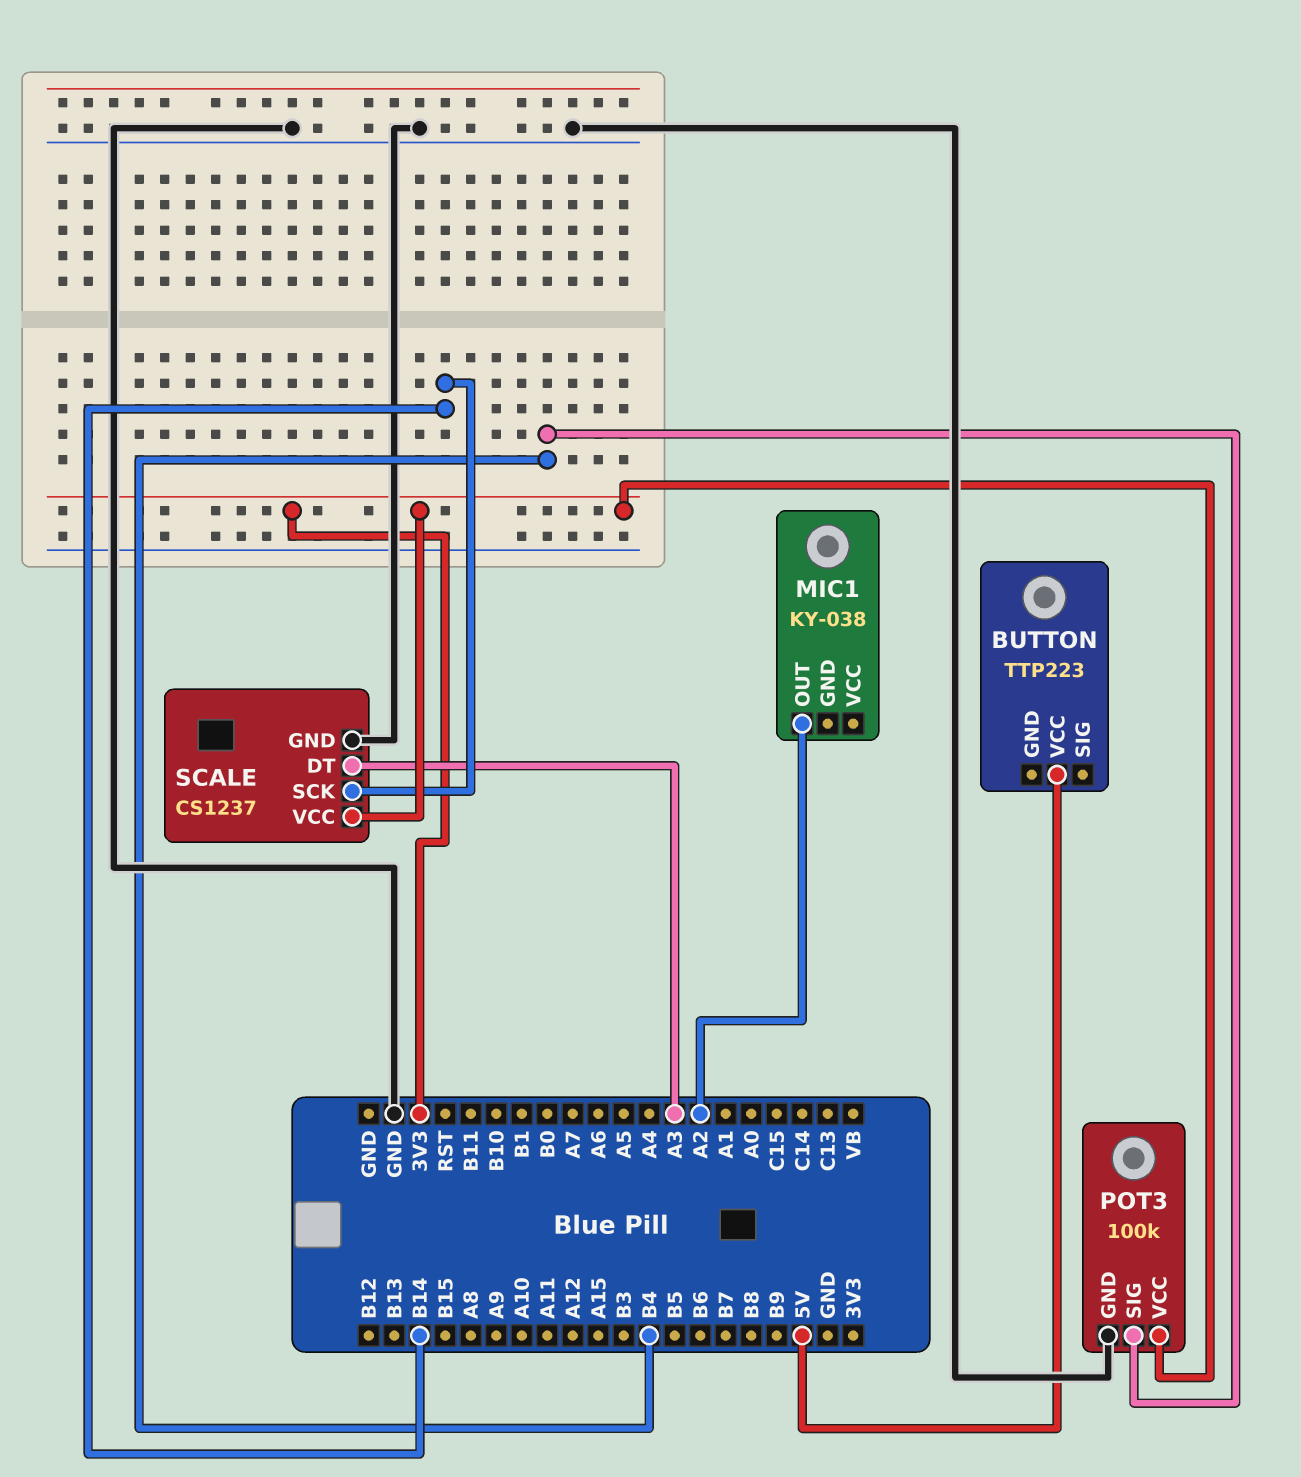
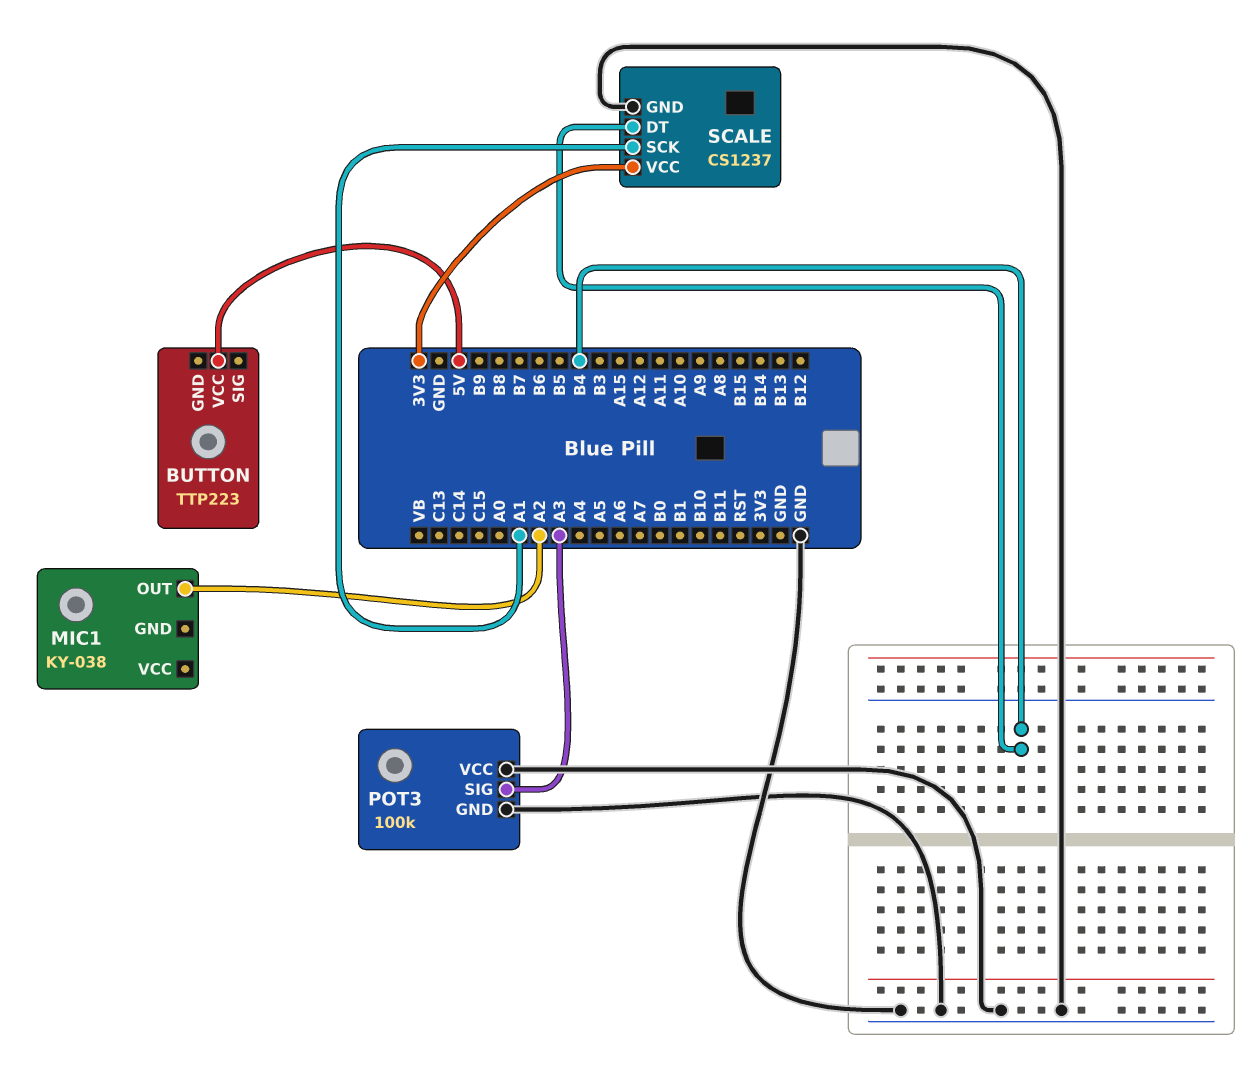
POT3 pin SIG: B4 -> A3
POT3 pin VCC: 3V3 -> GND
SCALE pin DT: A3 -> B4
SCALE pin SCK: B14 -> A1

